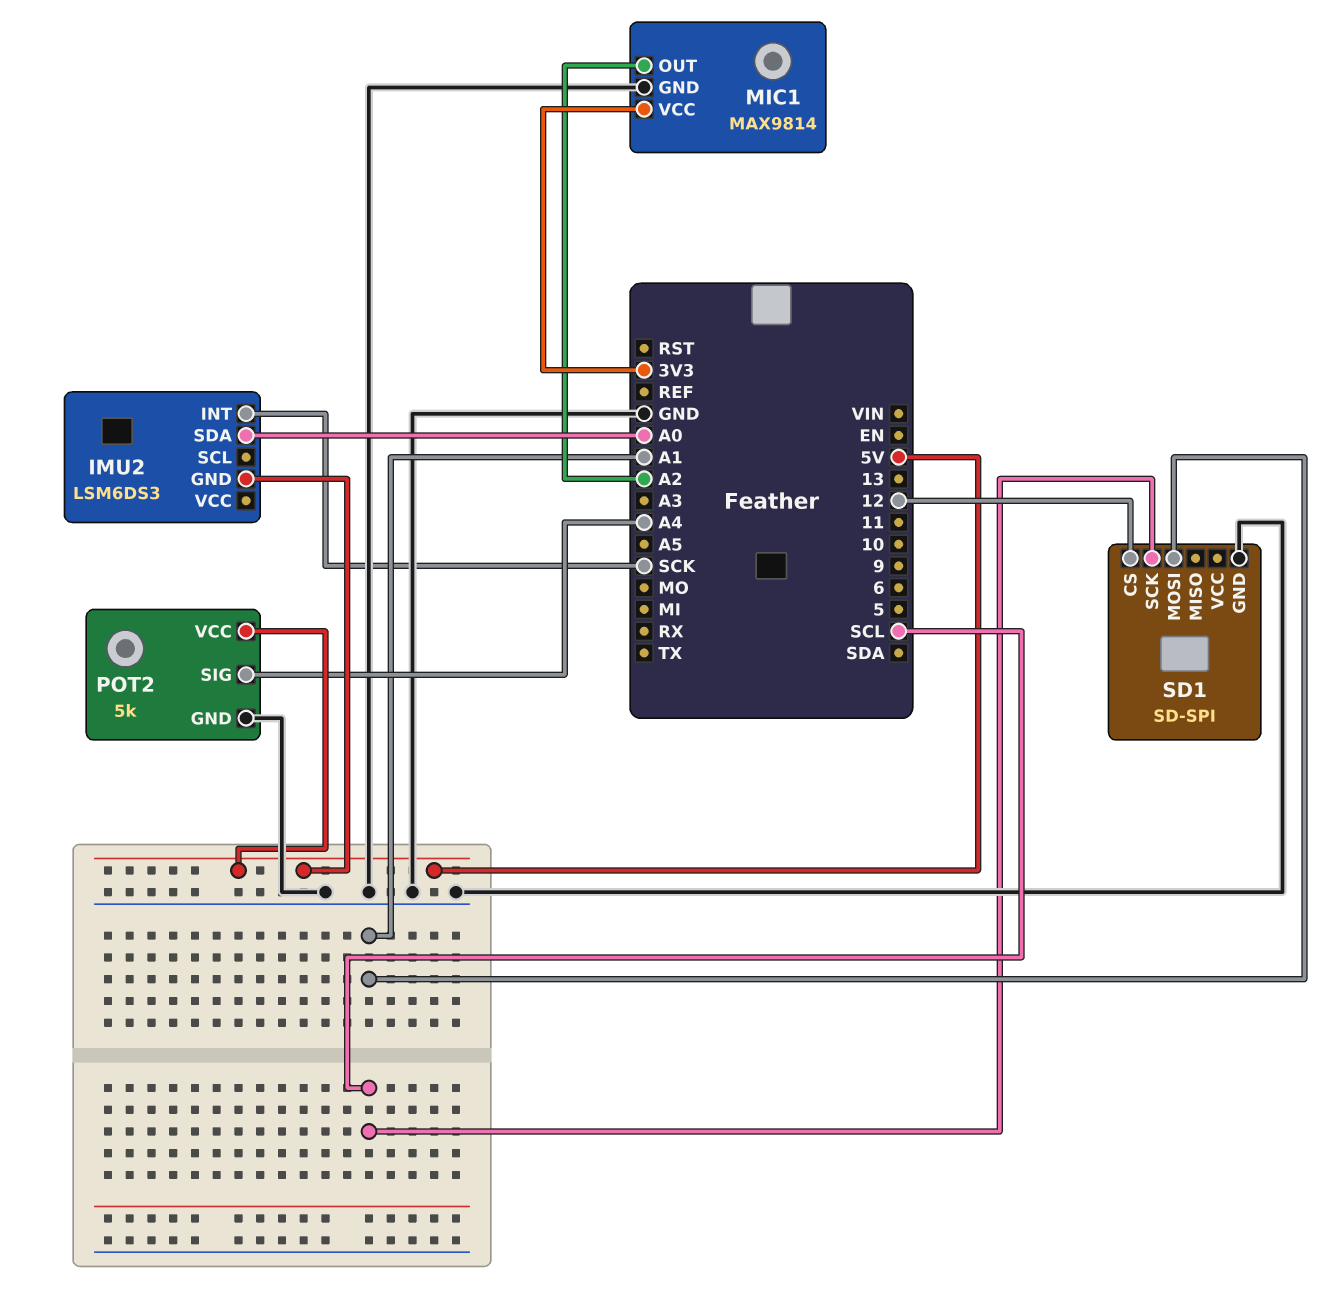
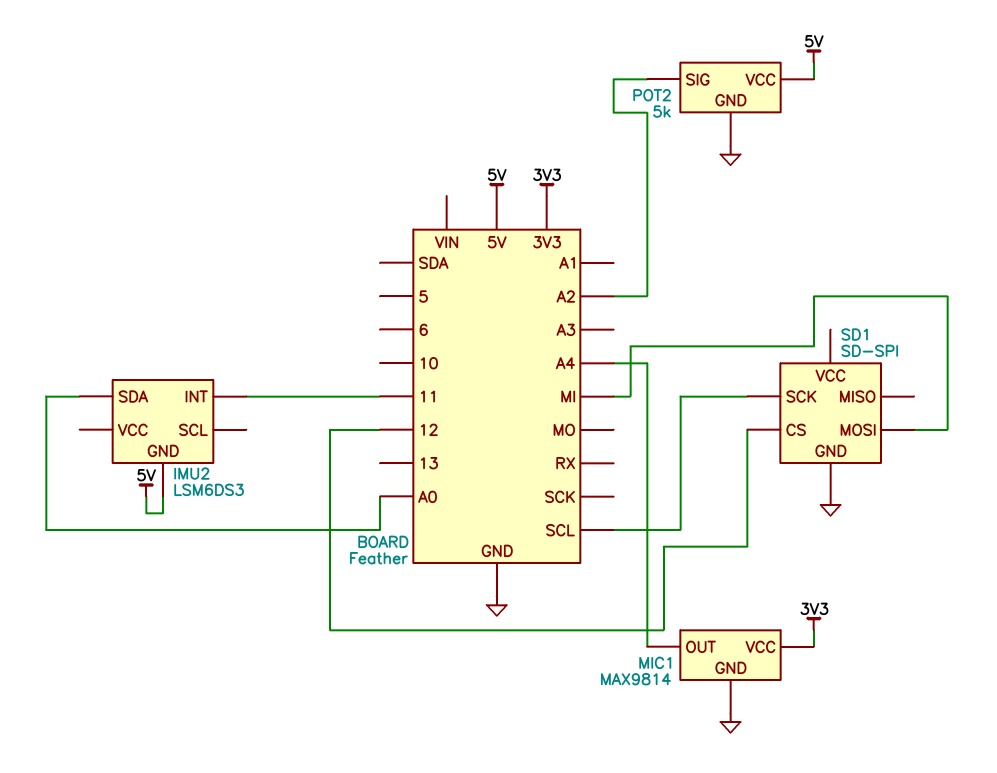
IMU2 pin INT: SCK -> 11
MIC1 pin OUT: A2 -> A4
POT2 pin SIG: A4 -> A2
SD1 pin MOSI: A1 -> MI

